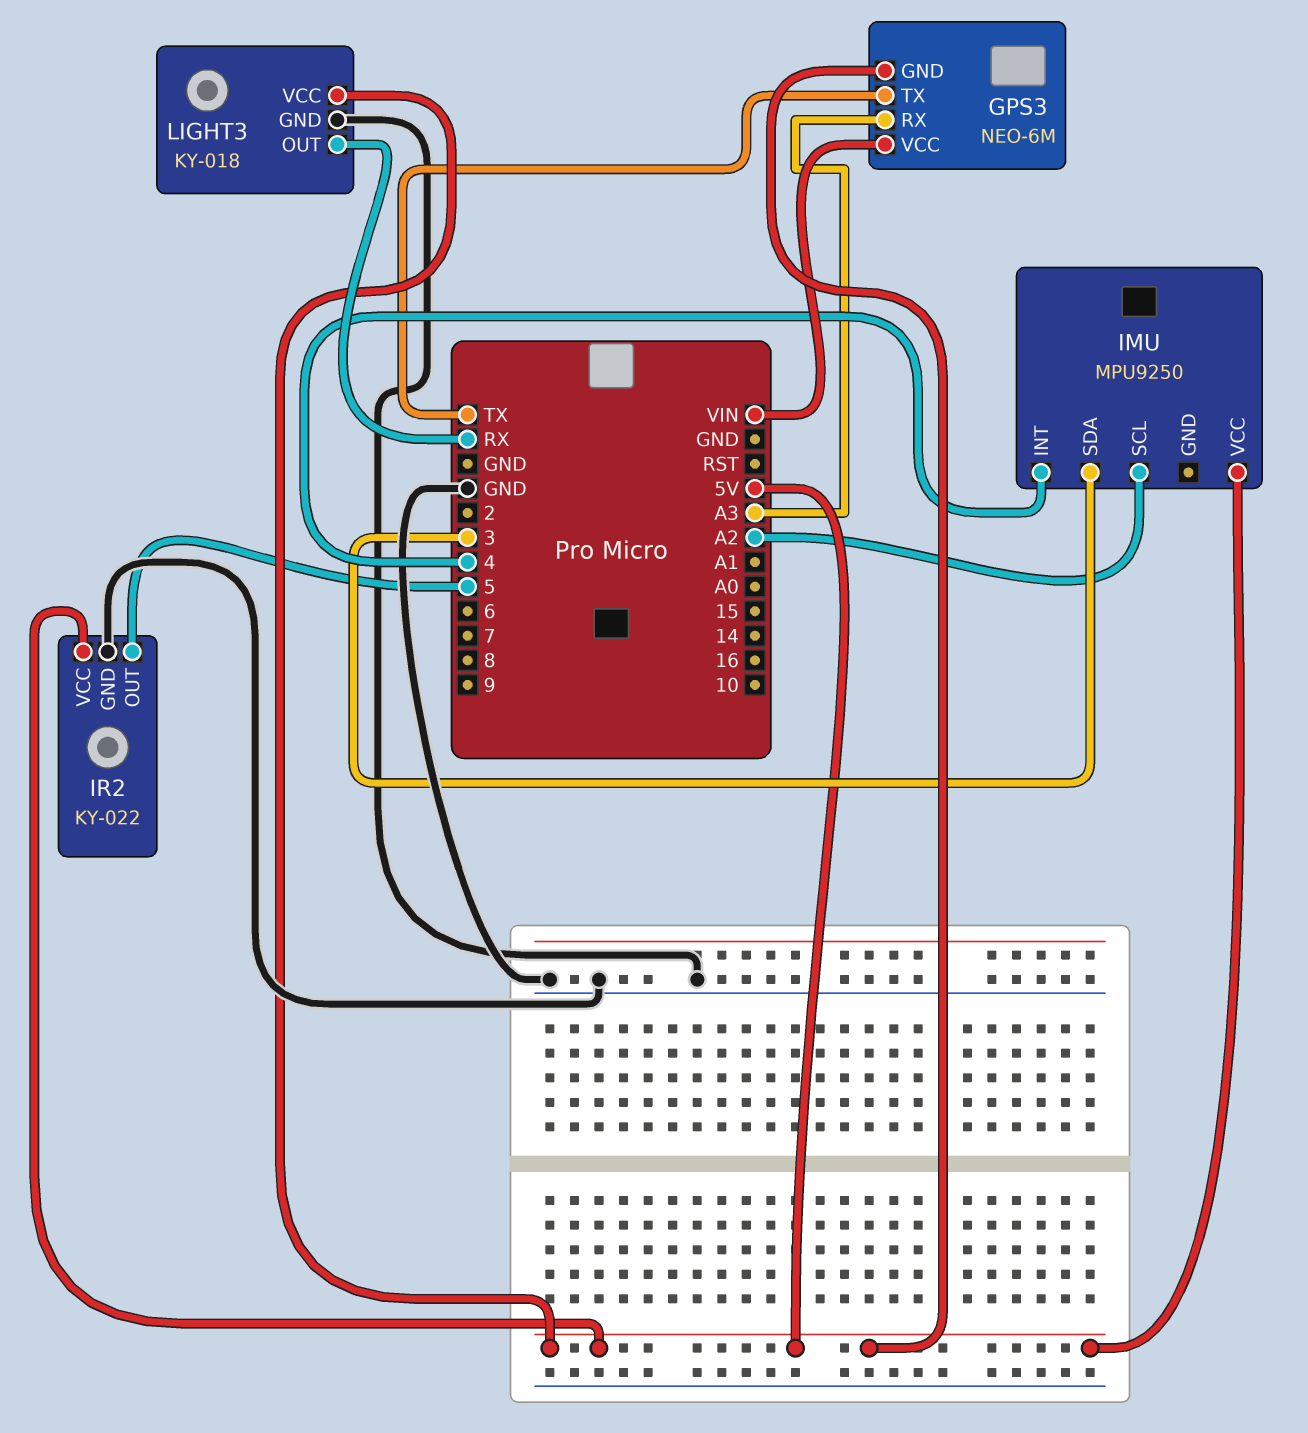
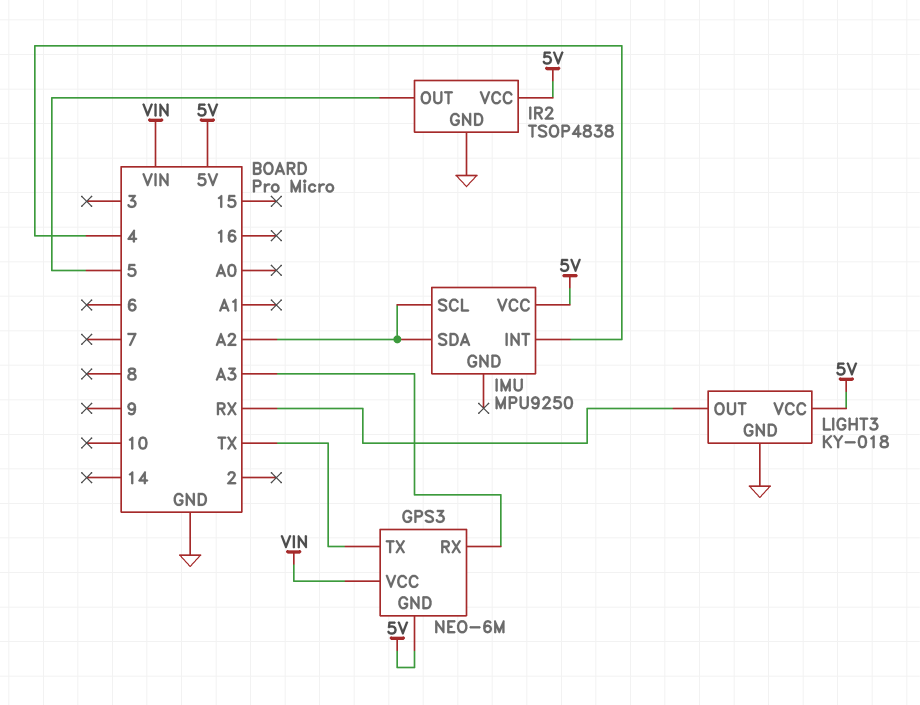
IMU pin SDA: 3 -> A2
IR2: KY-022 -> TSOP4838

